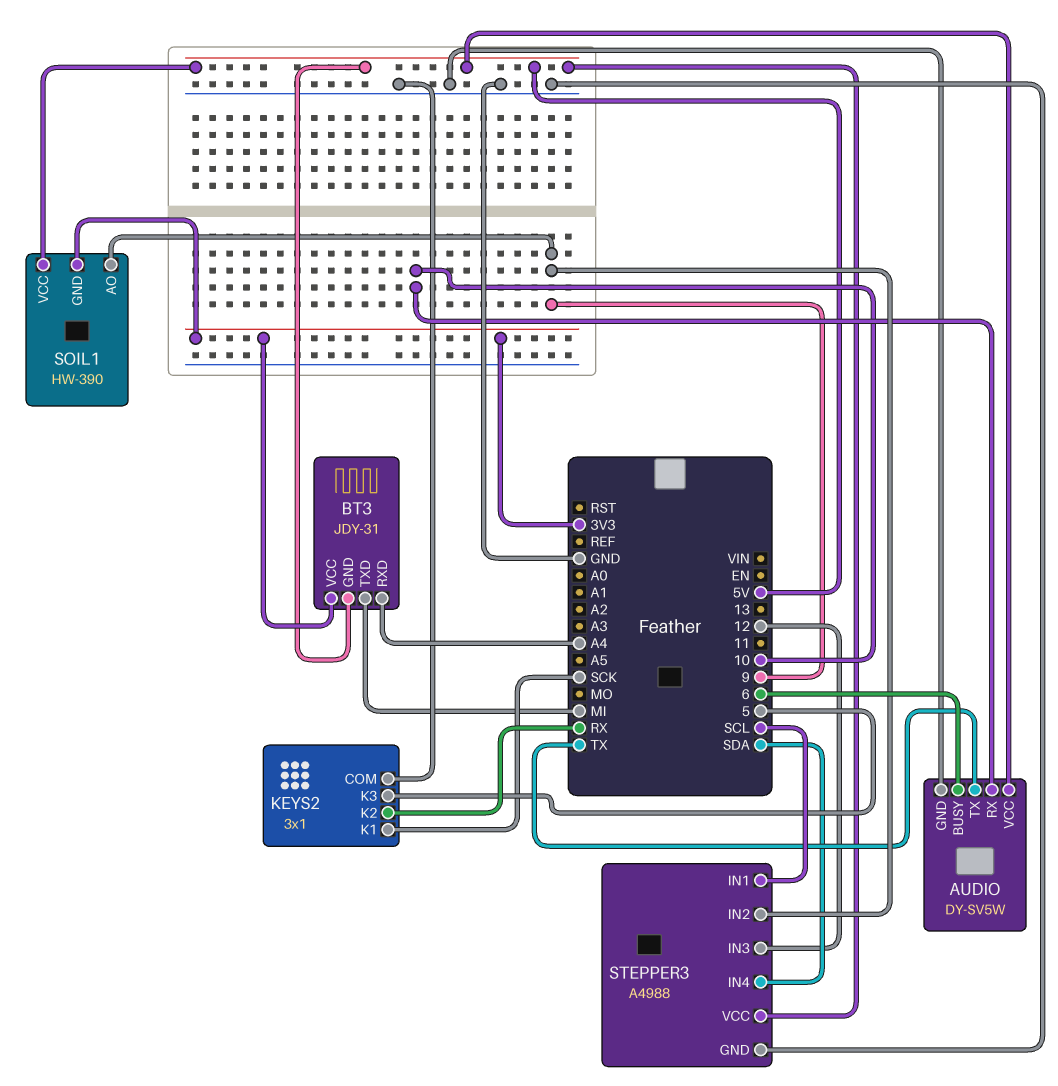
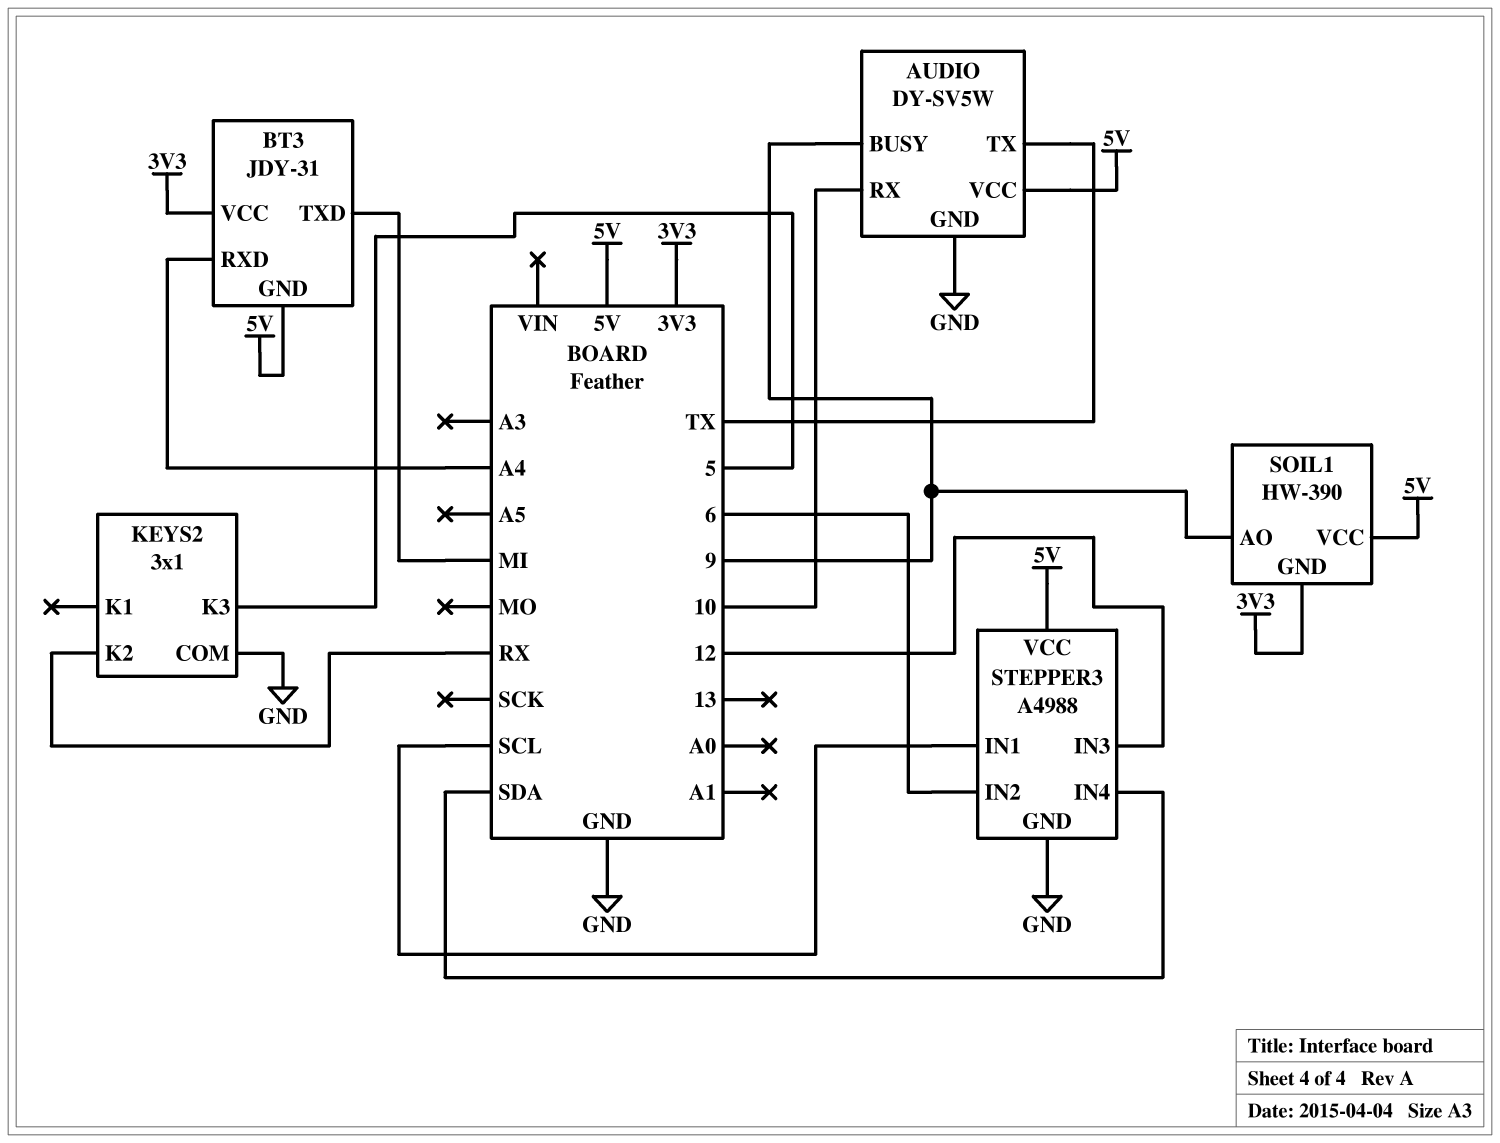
AUDIO pin BUSY: 6 -> 9
KEYS2 pin K1: SCK -> none
STEPPER3 pin IN2: 9 -> 6

